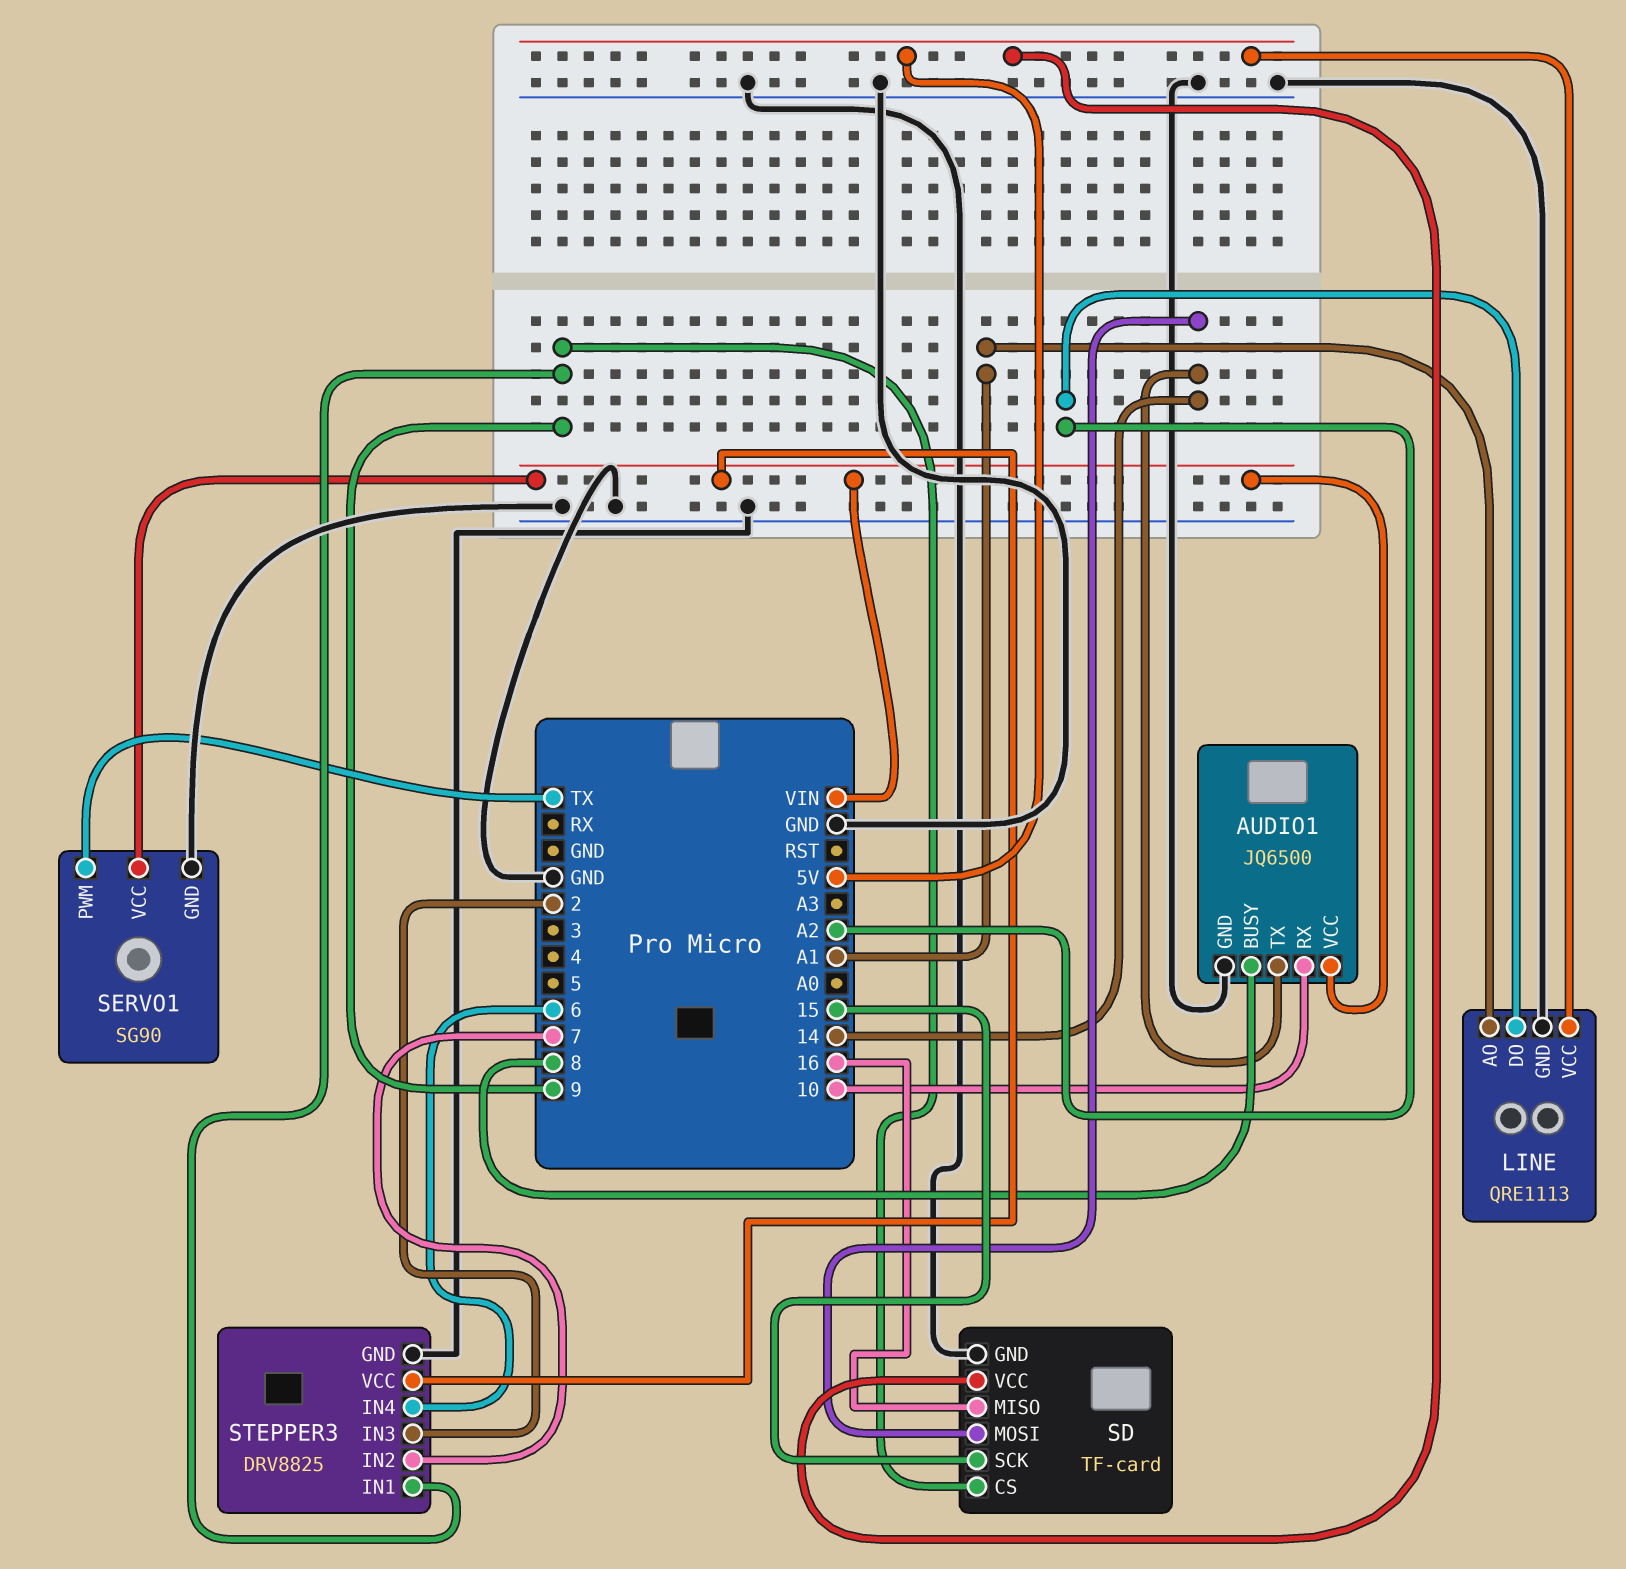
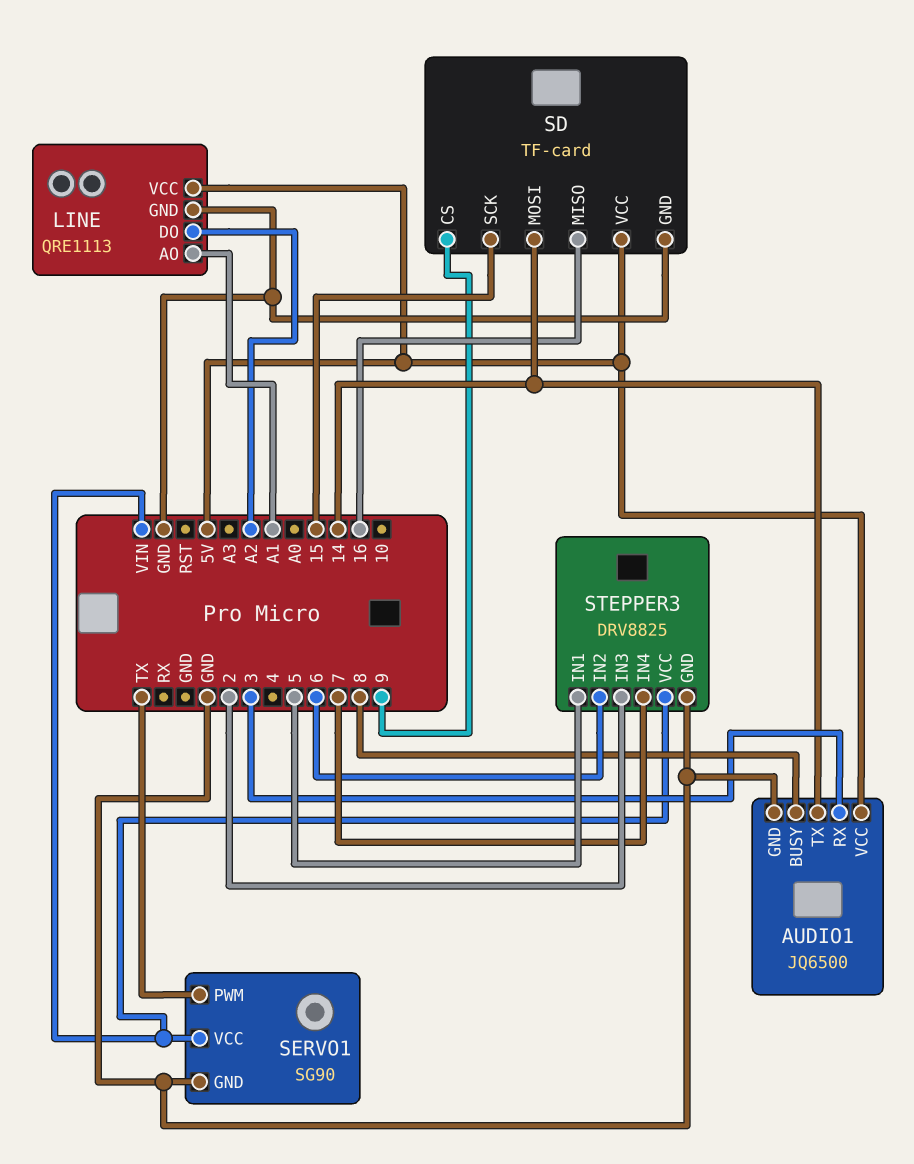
AUDIO1 pin RX: 10 -> 3
AUDIO1 pin VCC: VIN -> 5V
STEPPER3 pin IN1: 9 -> 5
STEPPER3 pin IN2: 7 -> 6
STEPPER3 pin IN4: 6 -> 7

